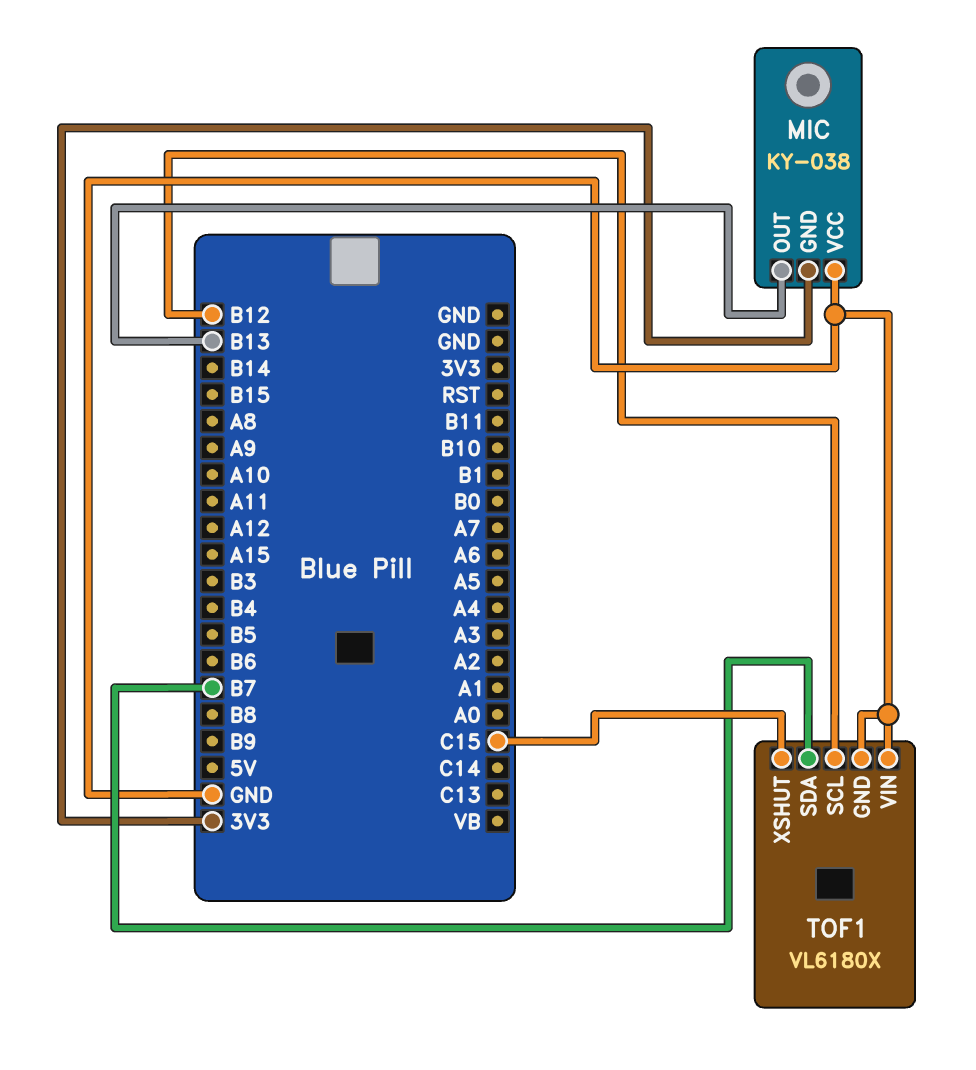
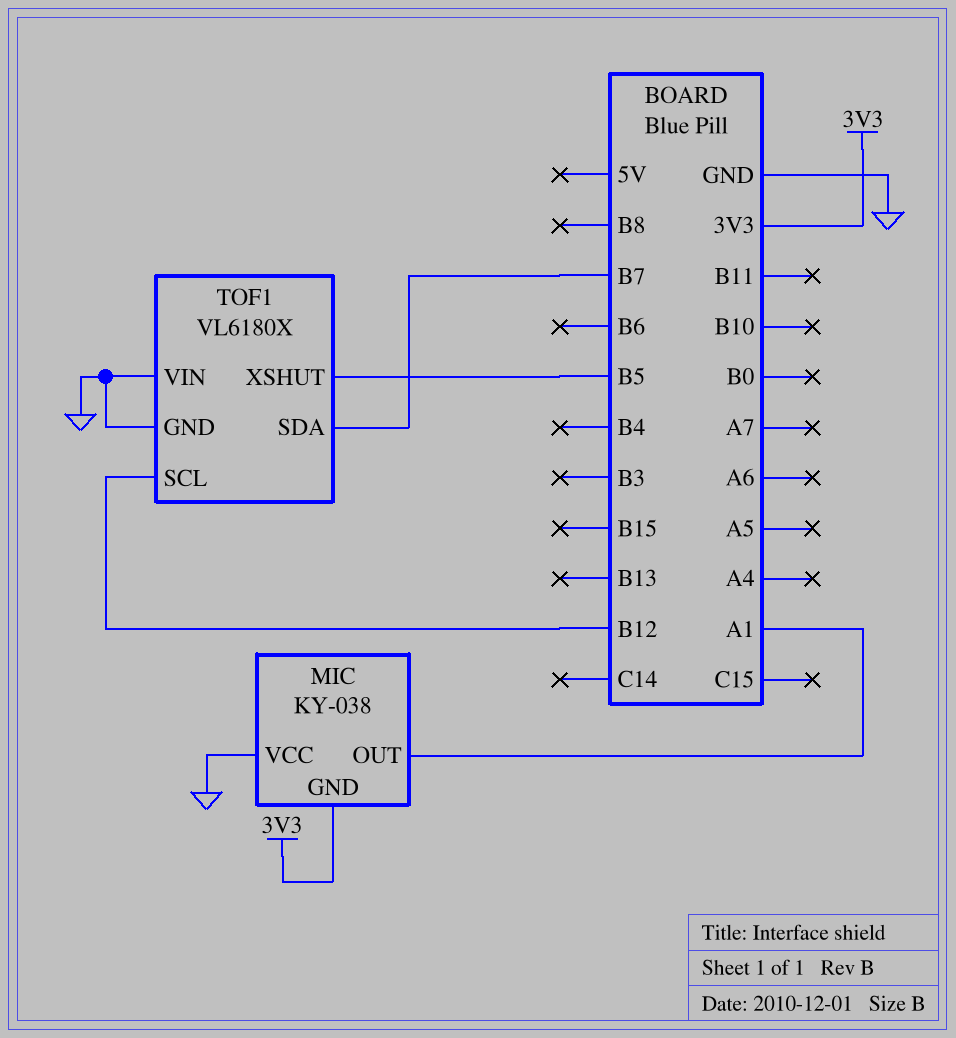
MIC pin OUT: B13 -> A1
TOF1 pin XSHUT: C15 -> B5

